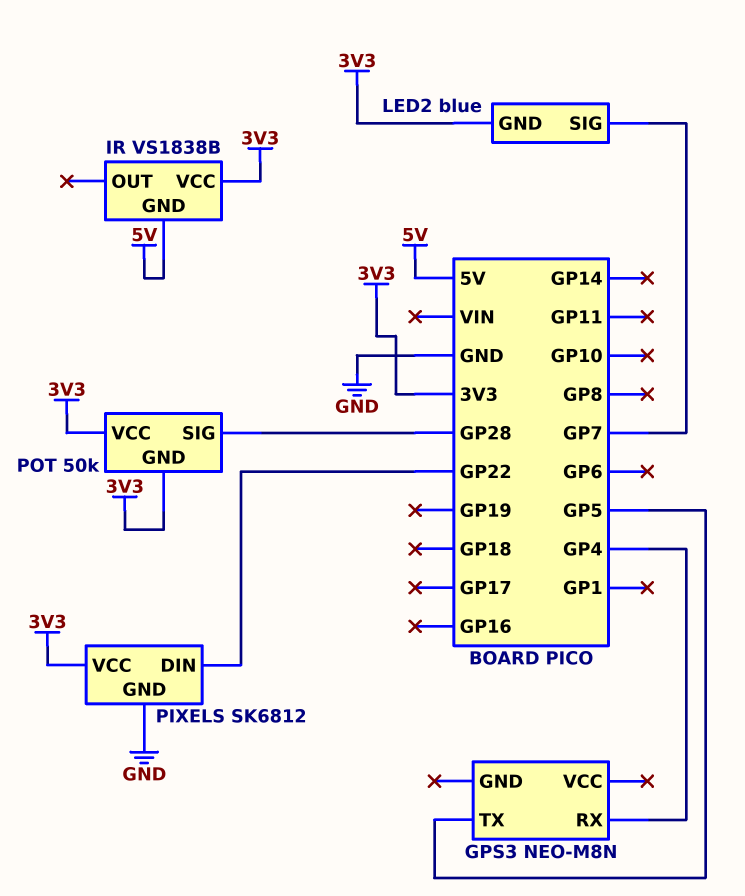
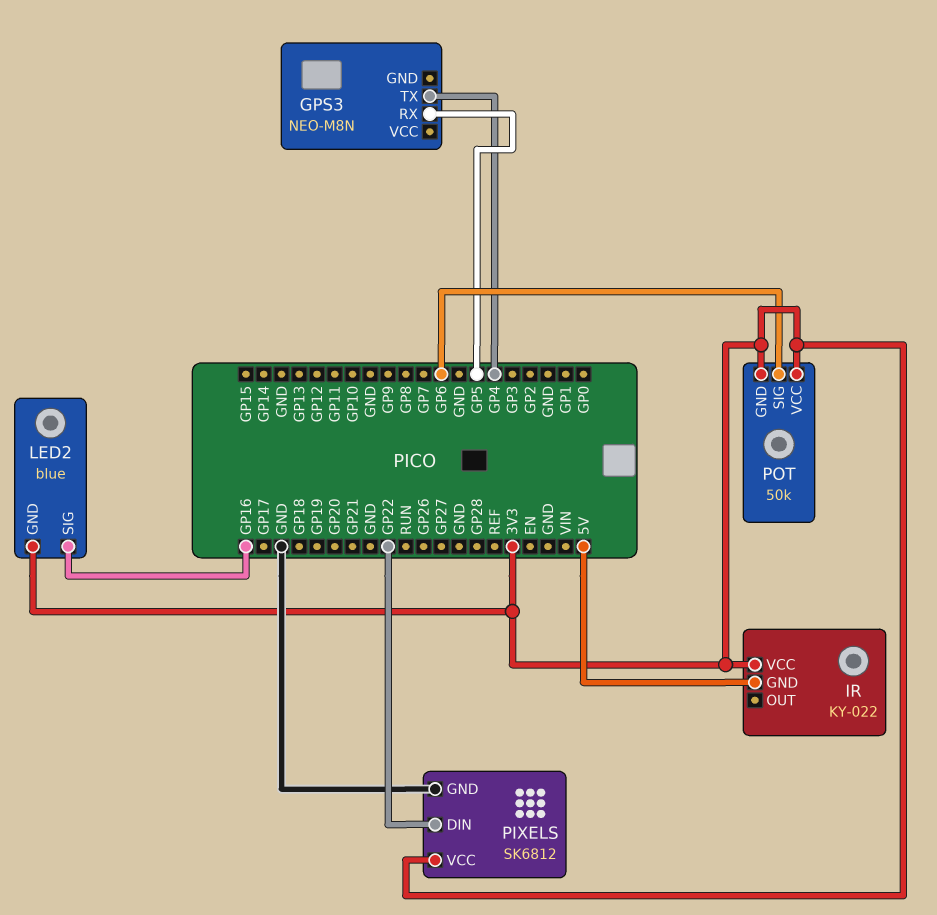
GPS3 pin RX: GP4 -> GP5
GPS3 pin TX: GP5 -> GP4
IR: VS1838B -> KY-022
LED2 pin SIG: GP7 -> GP16
POT pin SIG: GP28 -> GP6

